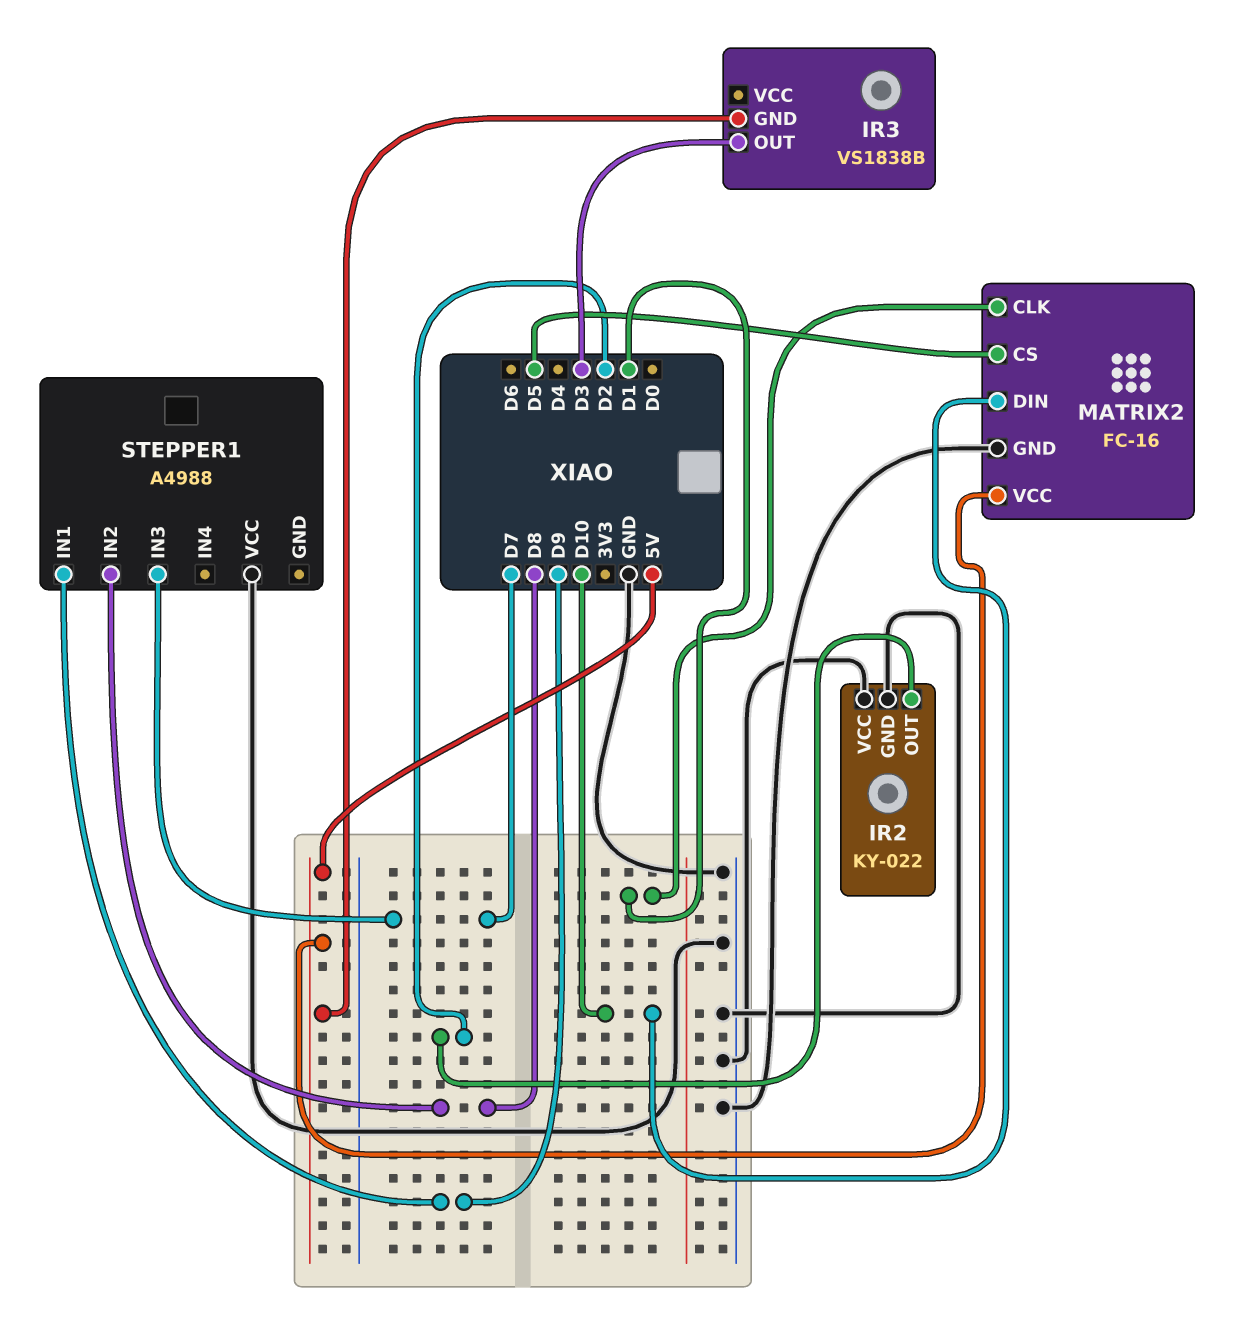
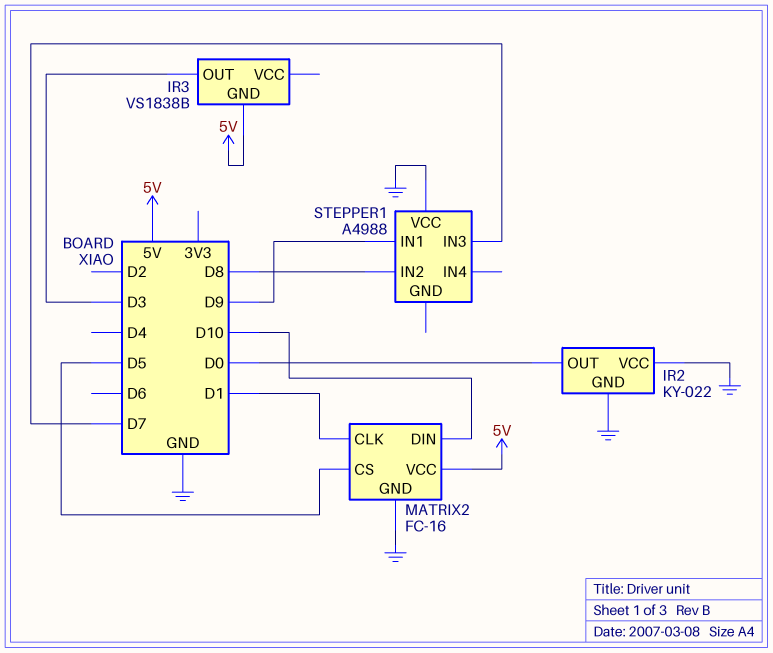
IR2 pin OUT: D2 -> D0

